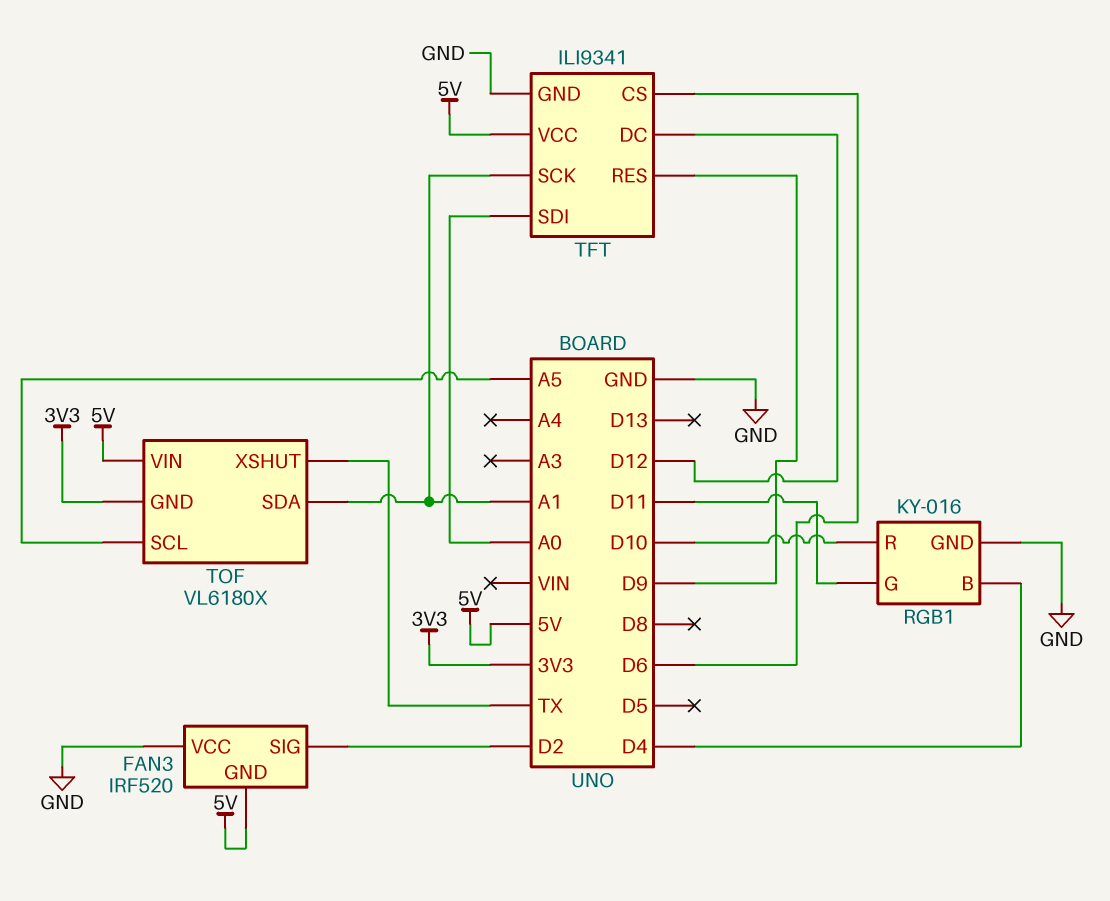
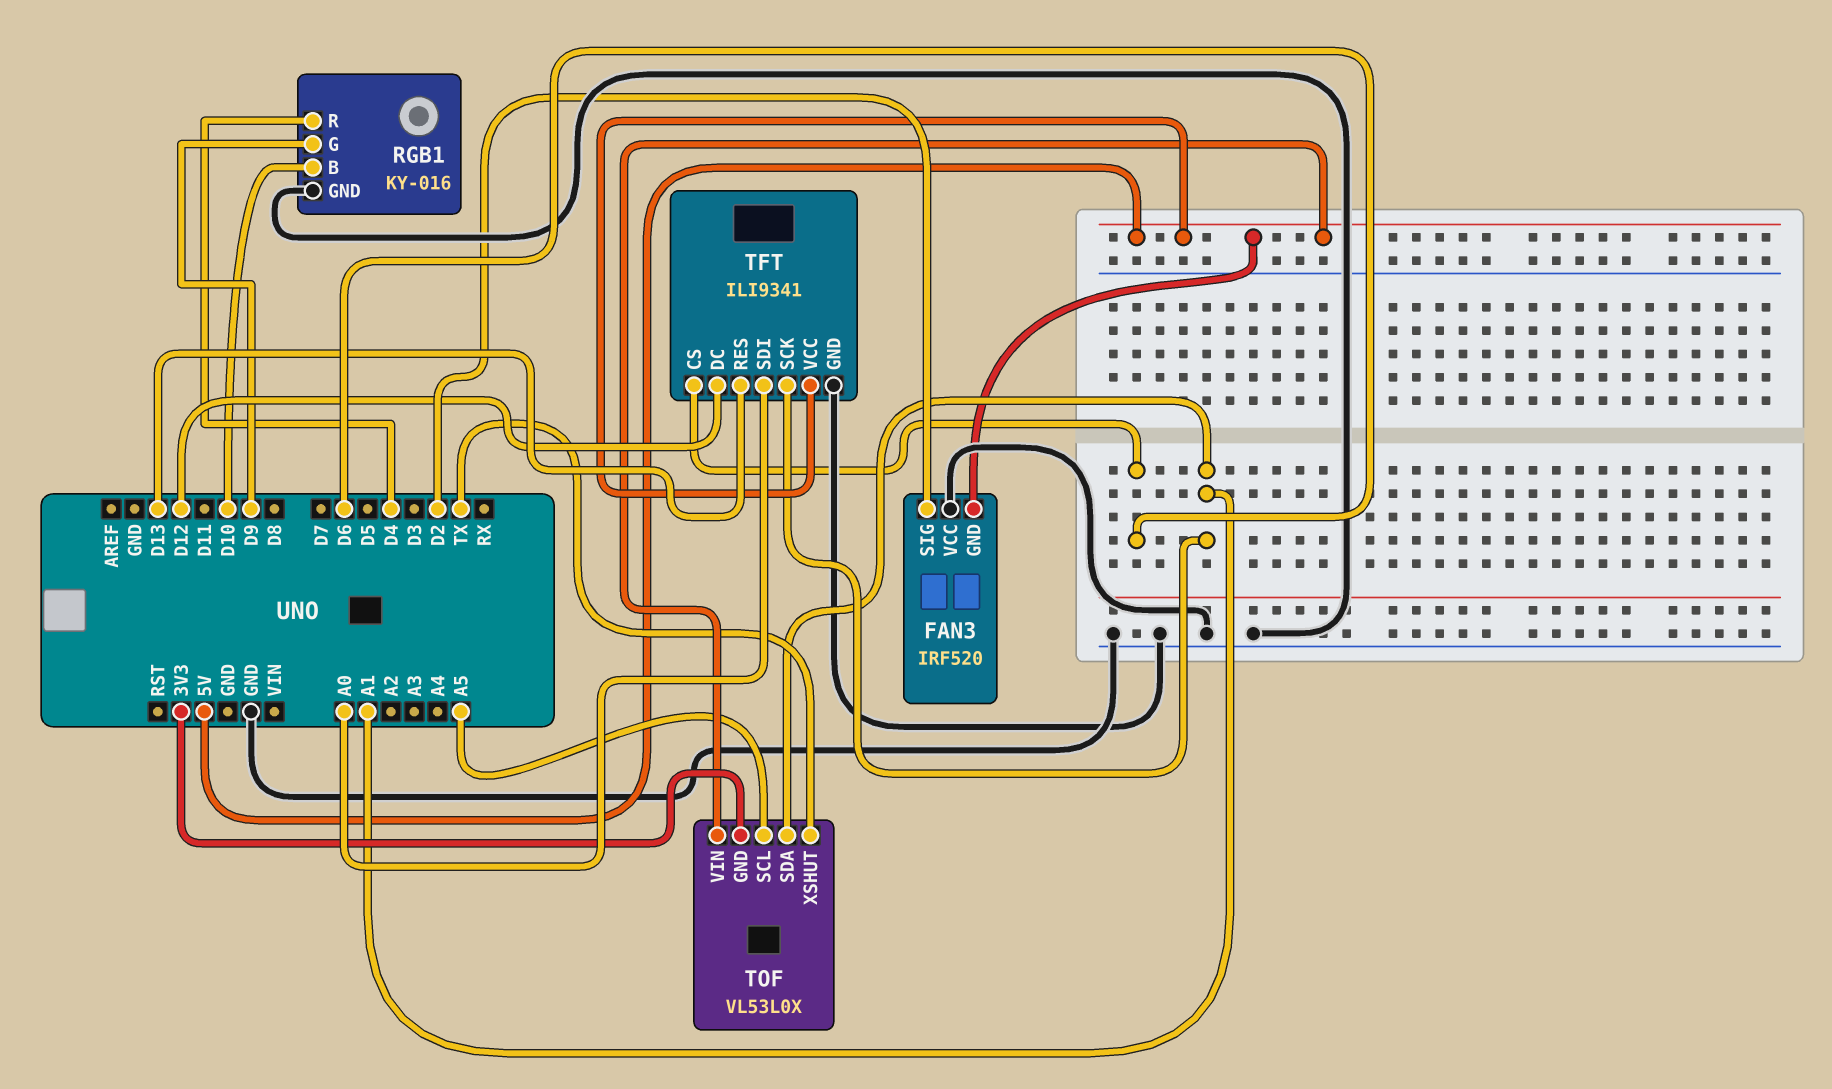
RGB1 pin B: D4 -> D10
RGB1 pin G: D11 -> D9
RGB1 pin R: D10 -> D4
TFT pin RES: D9 -> D13
TOF: VL6180X -> VL53L0X

